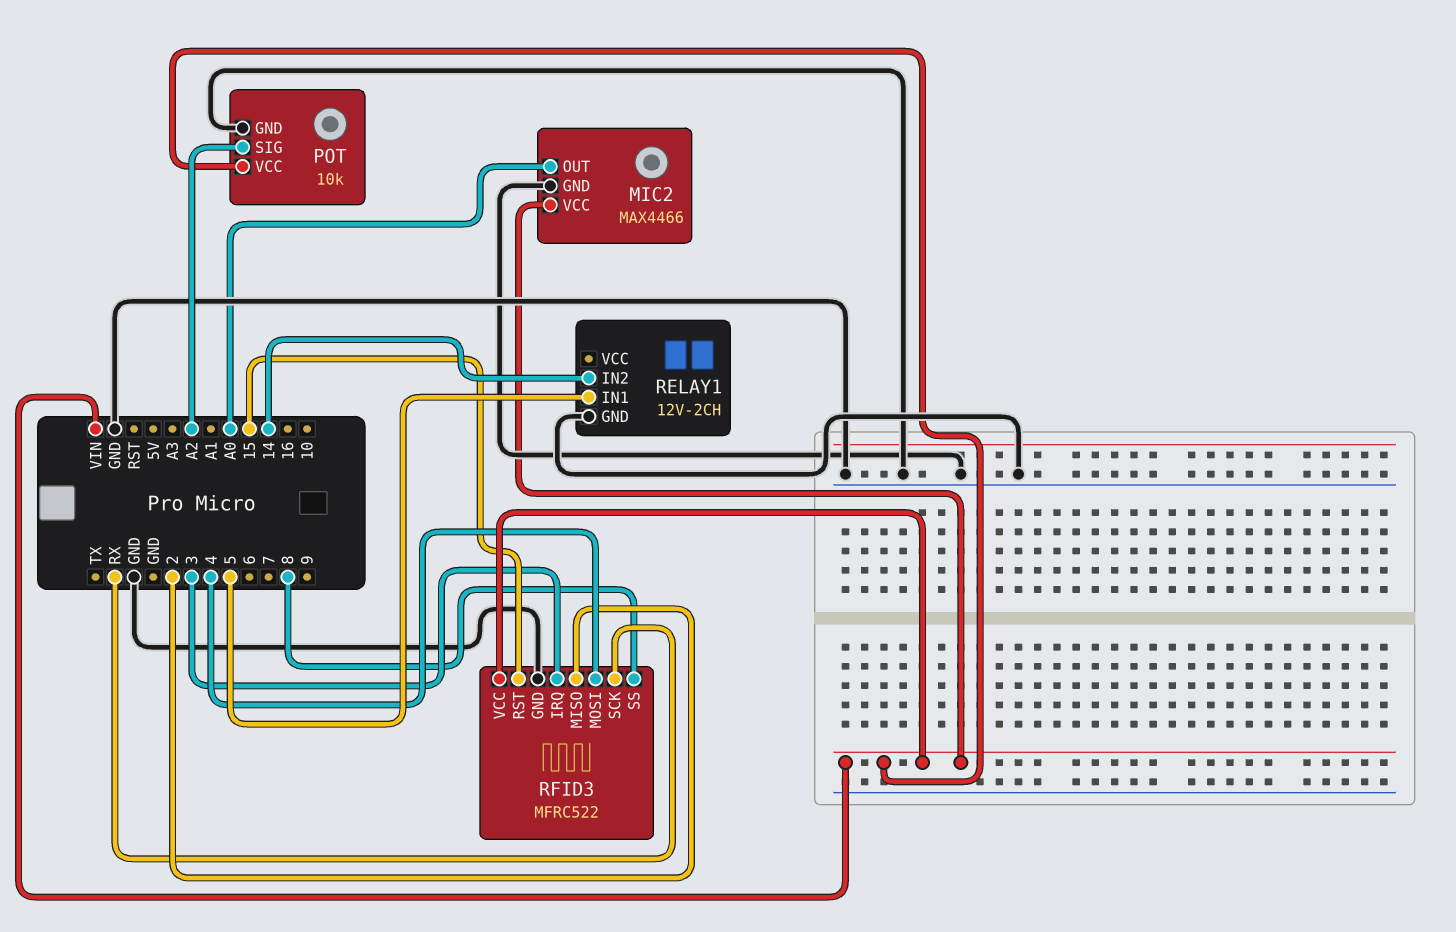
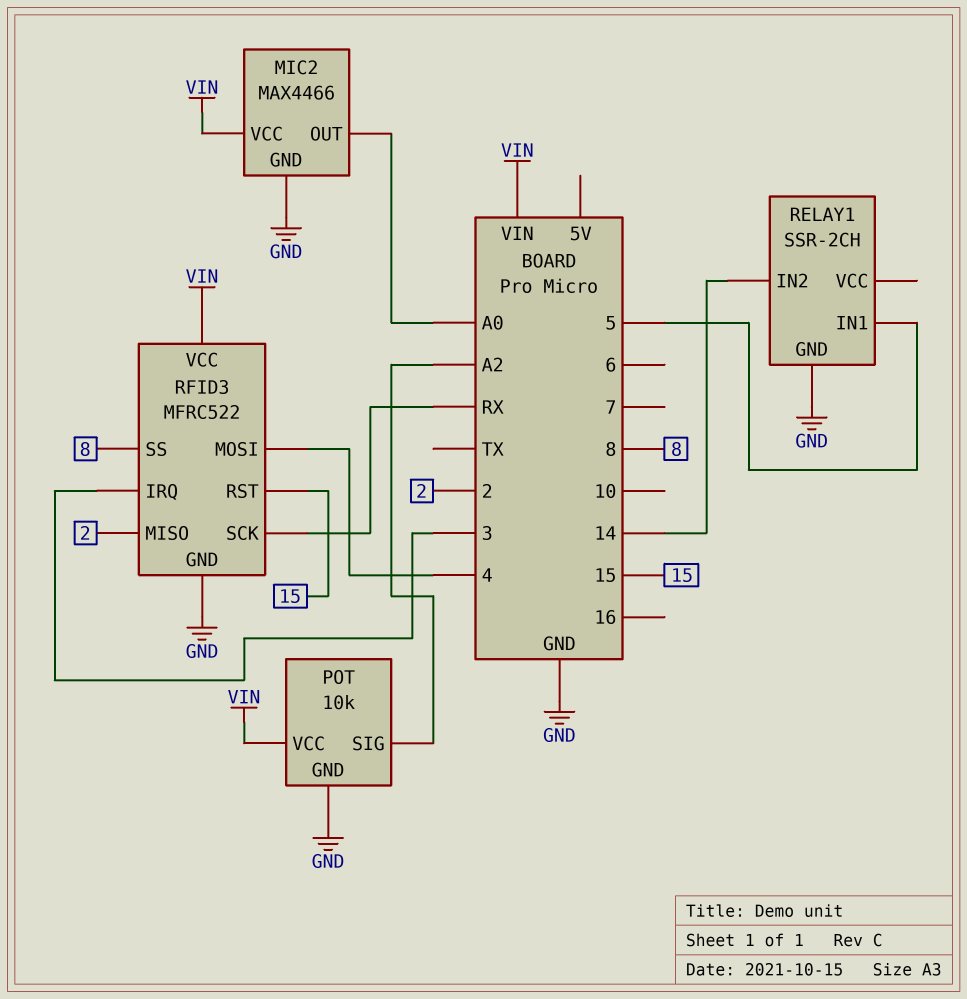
RELAY1: 12V-2CH -> SSR-2CH

